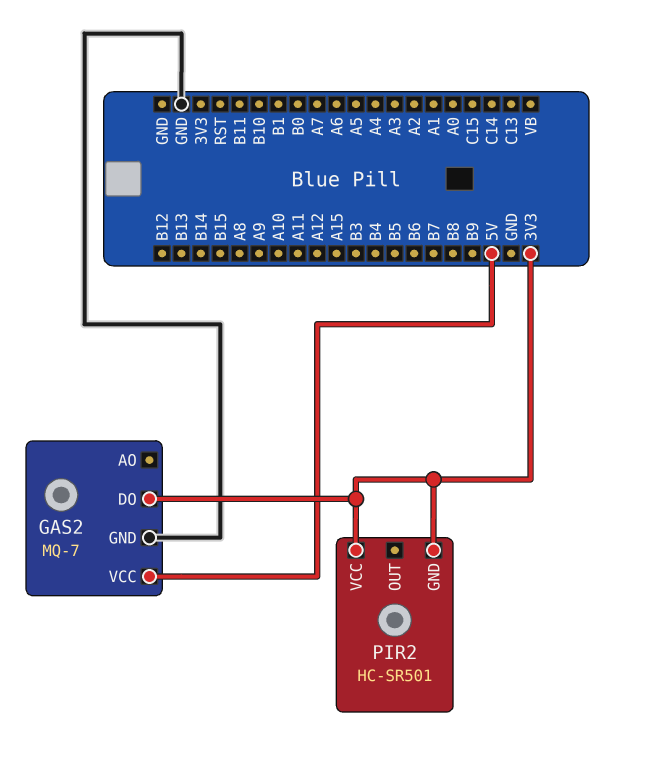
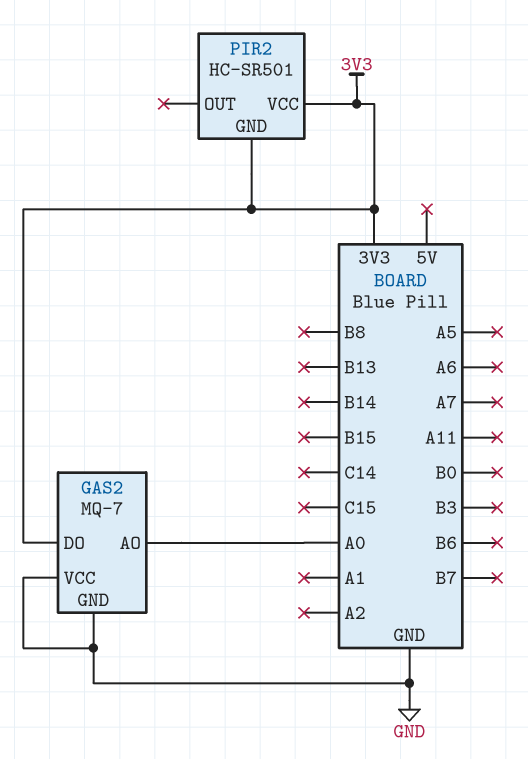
GAS2 pin AO: none -> A0
GAS2 pin VCC: 5V -> GND

